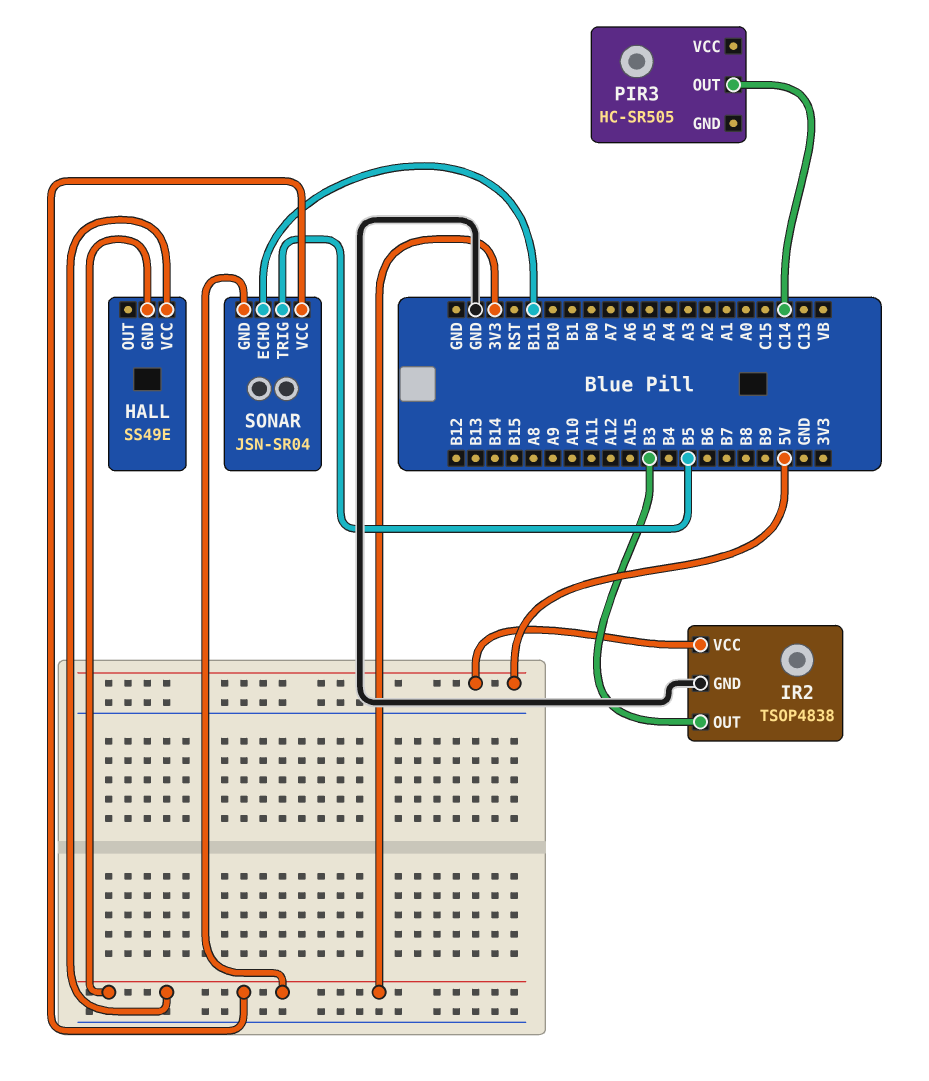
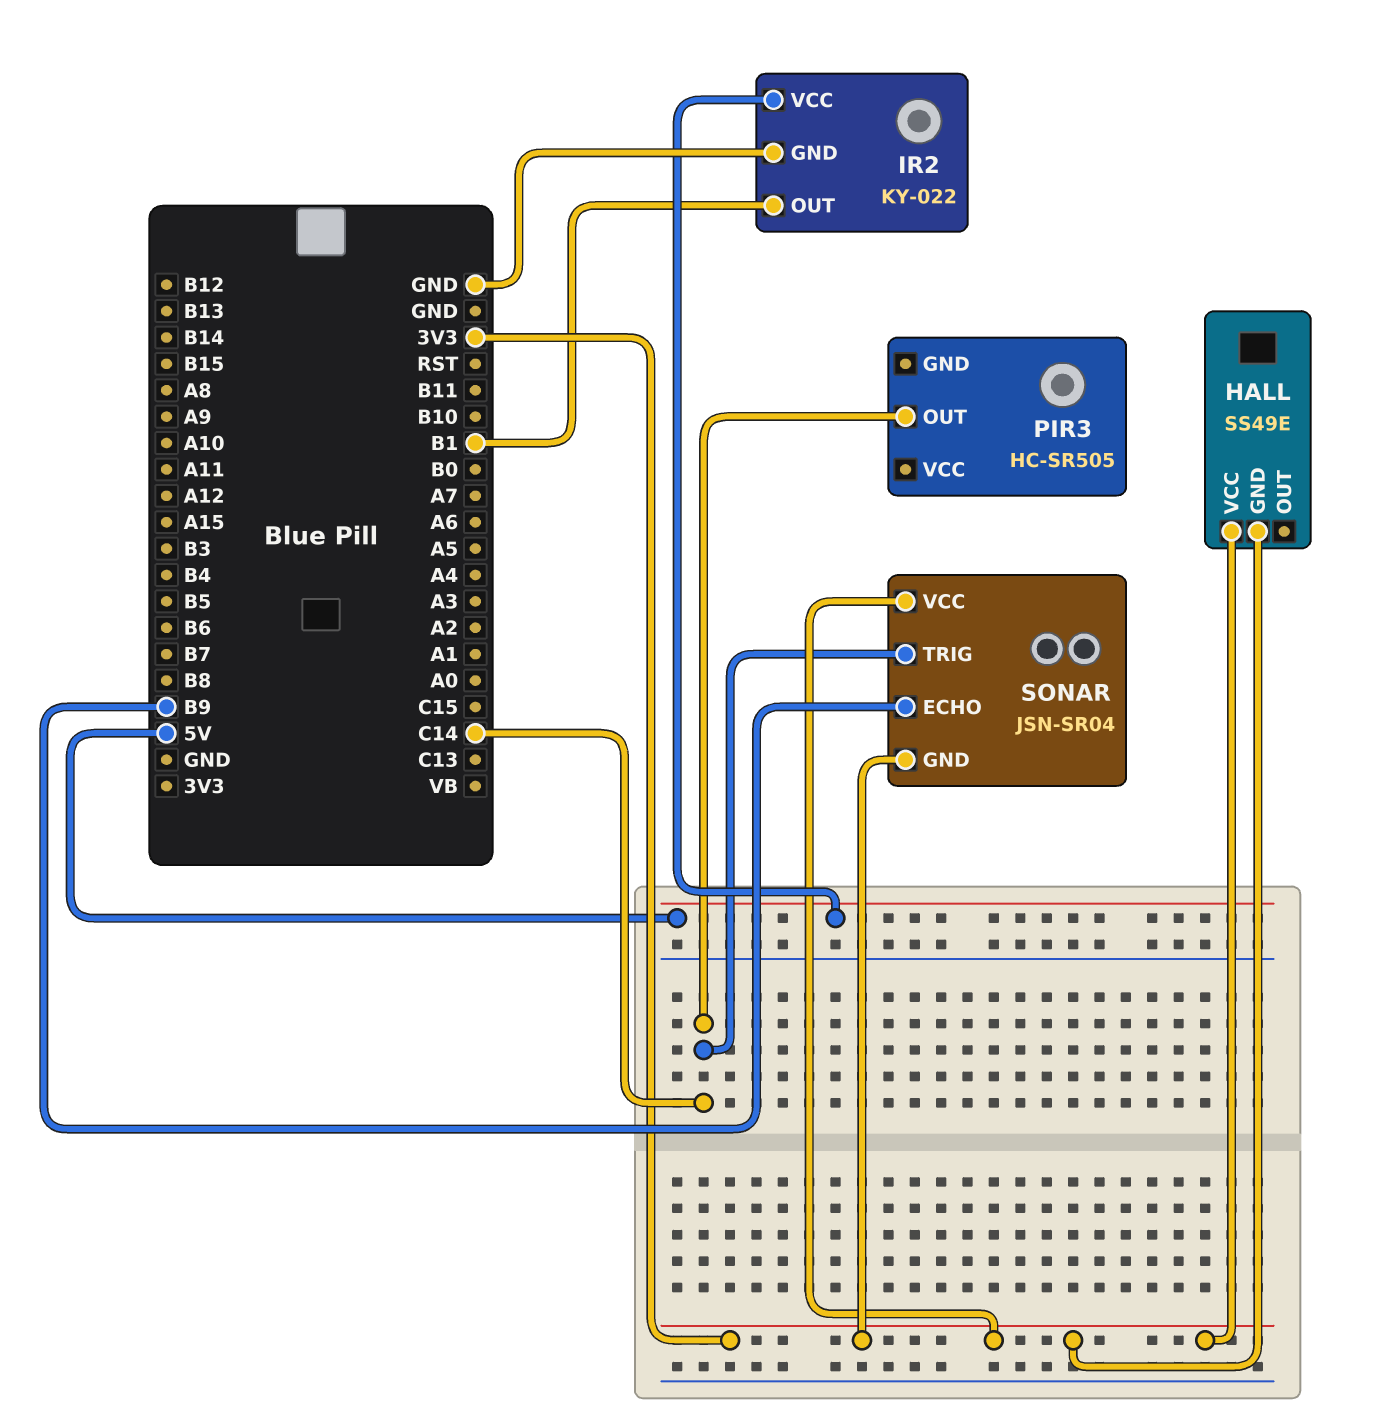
IR2: TSOP4838 -> KY-022
IR2 pin OUT: B3 -> B1
SONAR pin ECHO: B11 -> B9
SONAR pin TRIG: B5 -> C14

